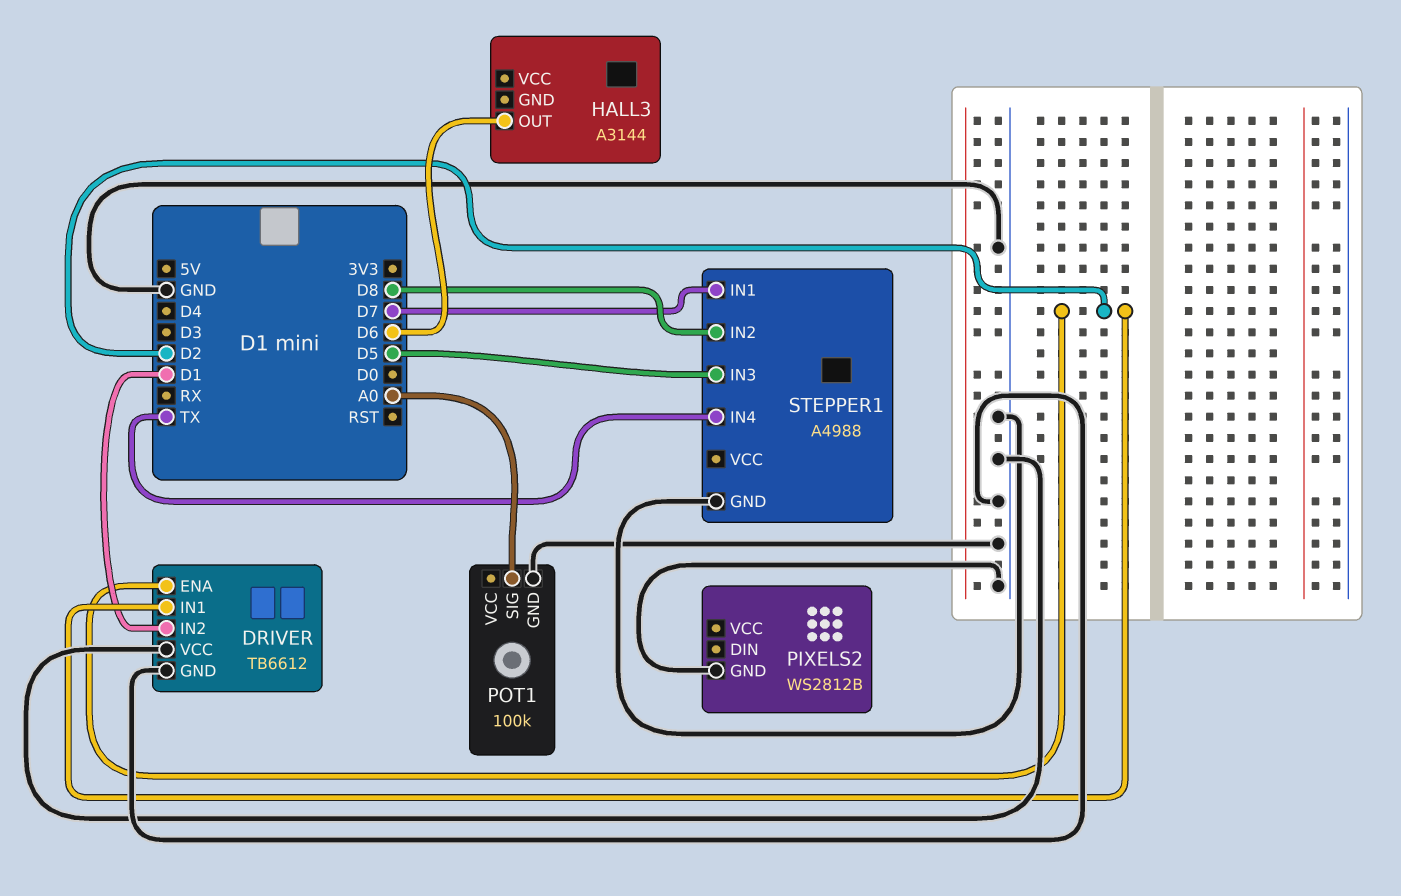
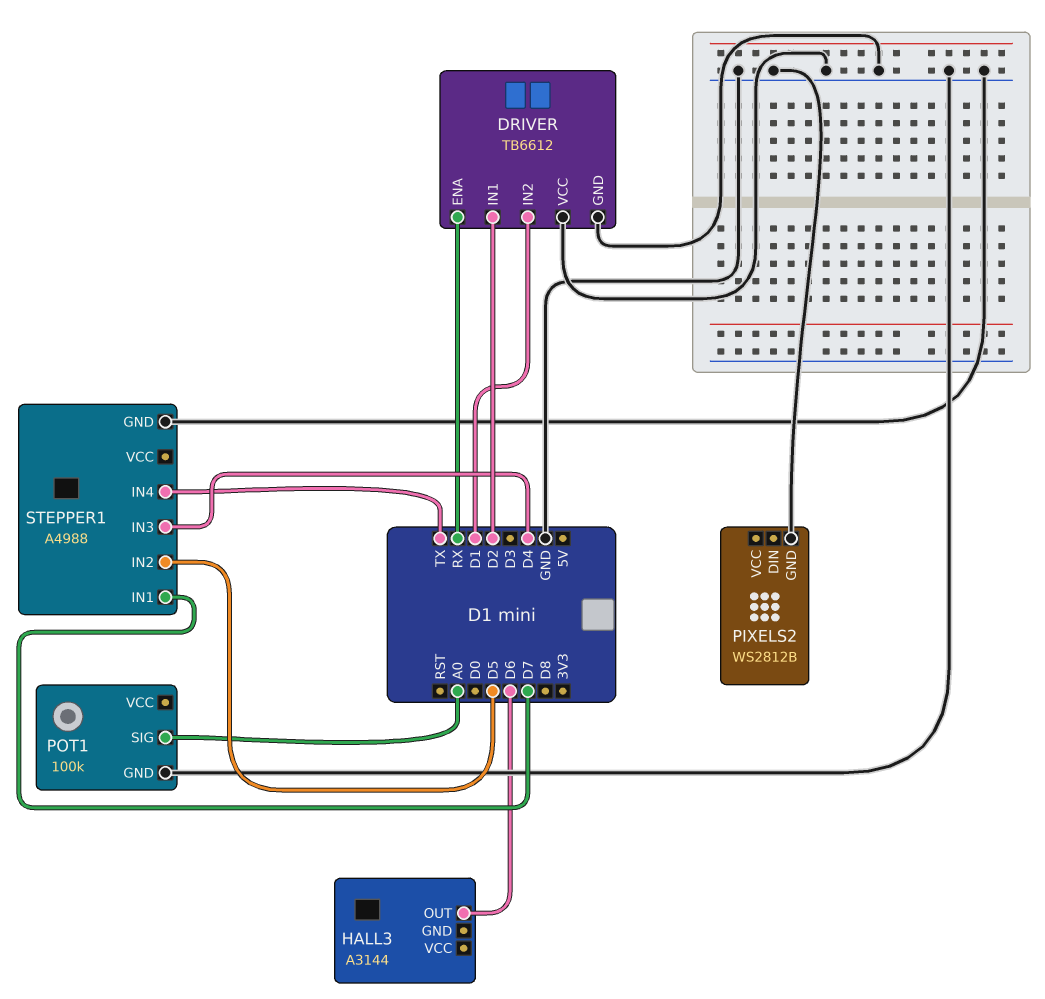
DRIVER pin ENA: D2 -> RX
STEPPER1 pin IN2: D8 -> D5
STEPPER1 pin IN3: D5 -> D4

